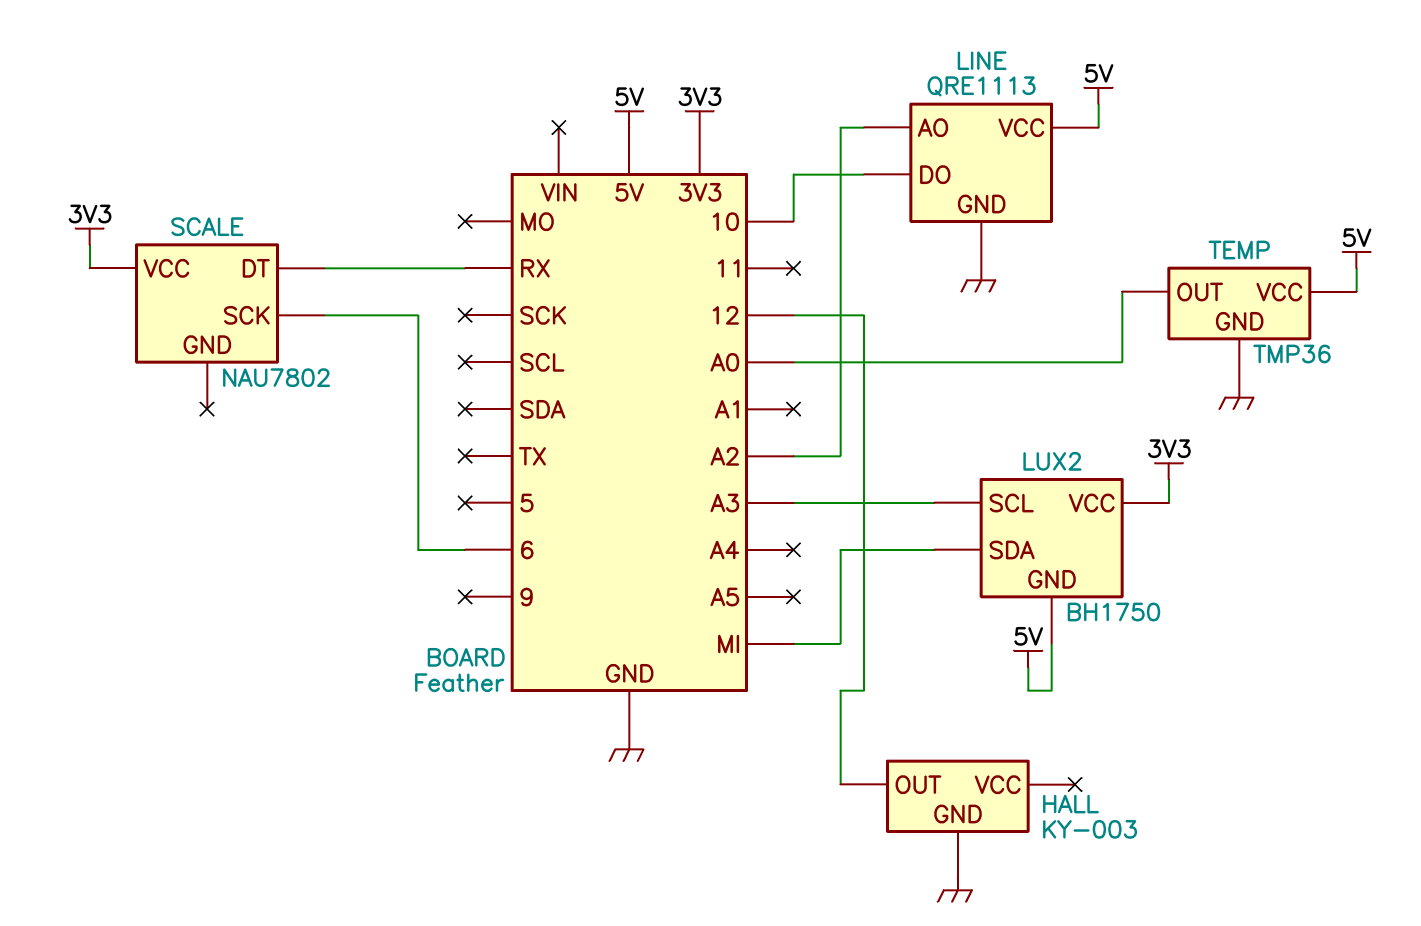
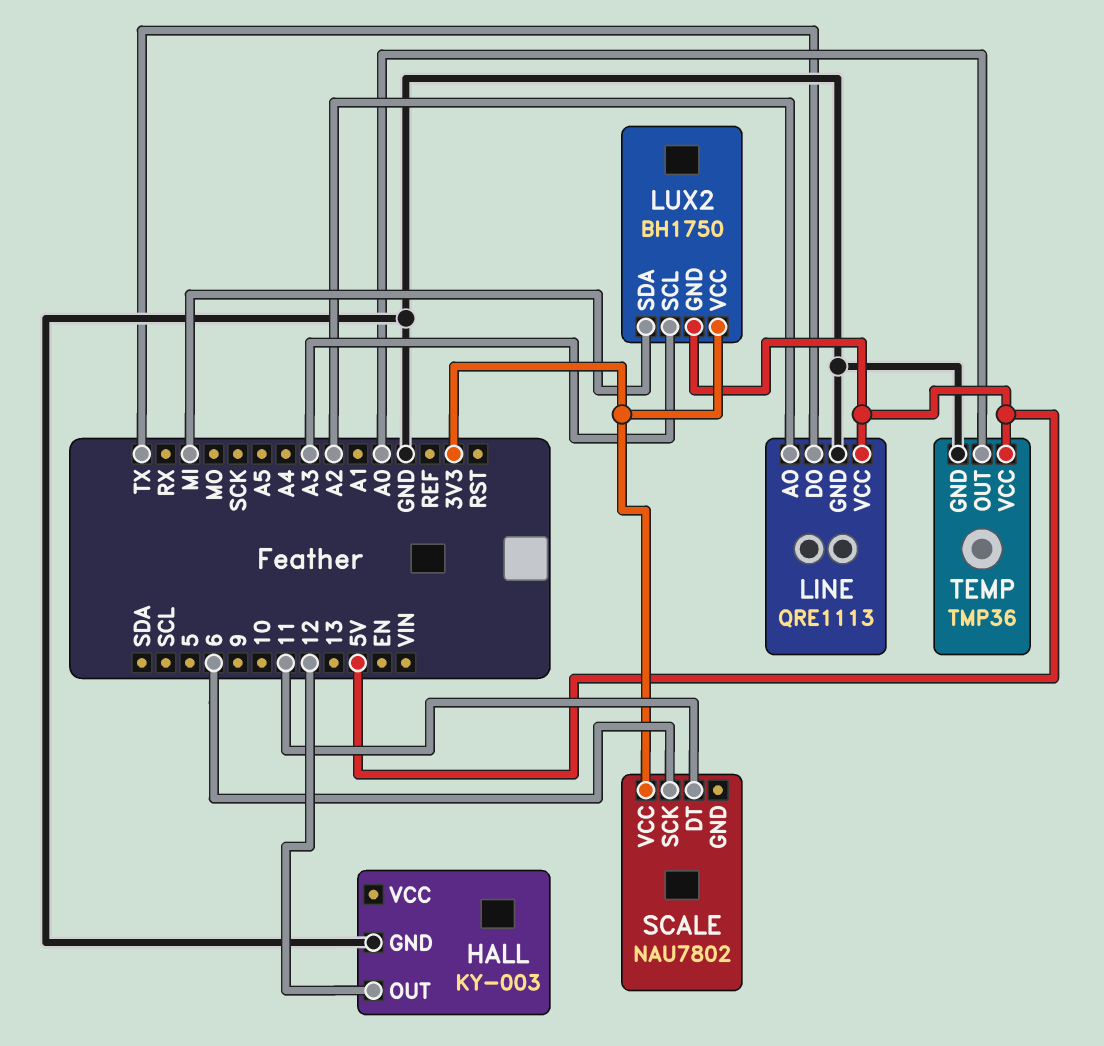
LINE pin DO: 10 -> TX
SCALE pin DT: RX -> 11

